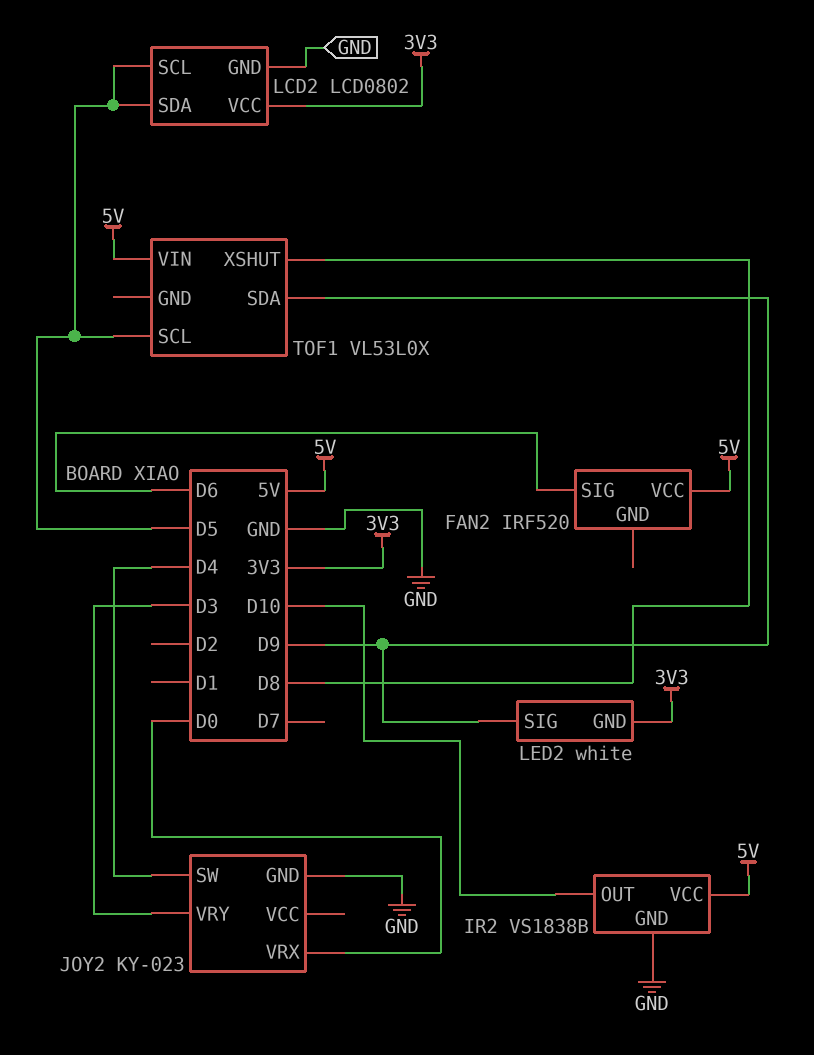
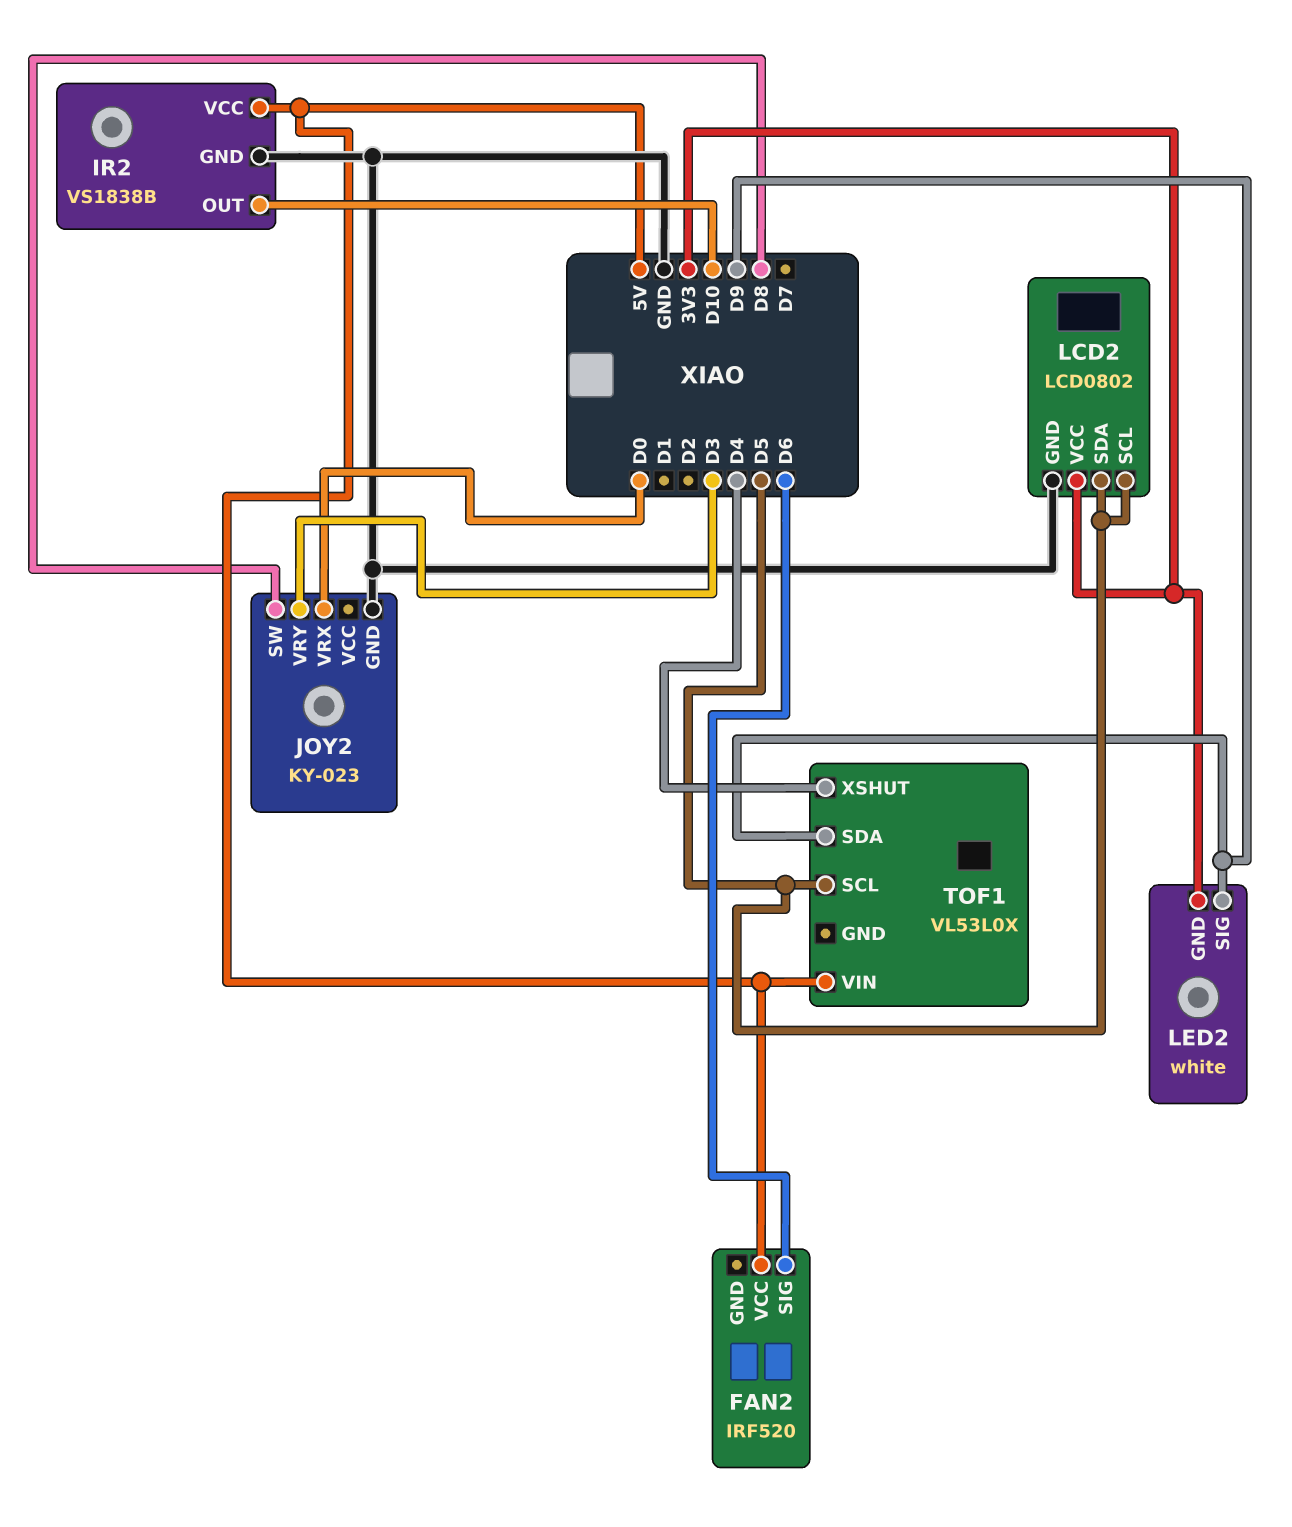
JOY2 pin SW: D4 -> D8
TOF1 pin XSHUT: D8 -> D4

